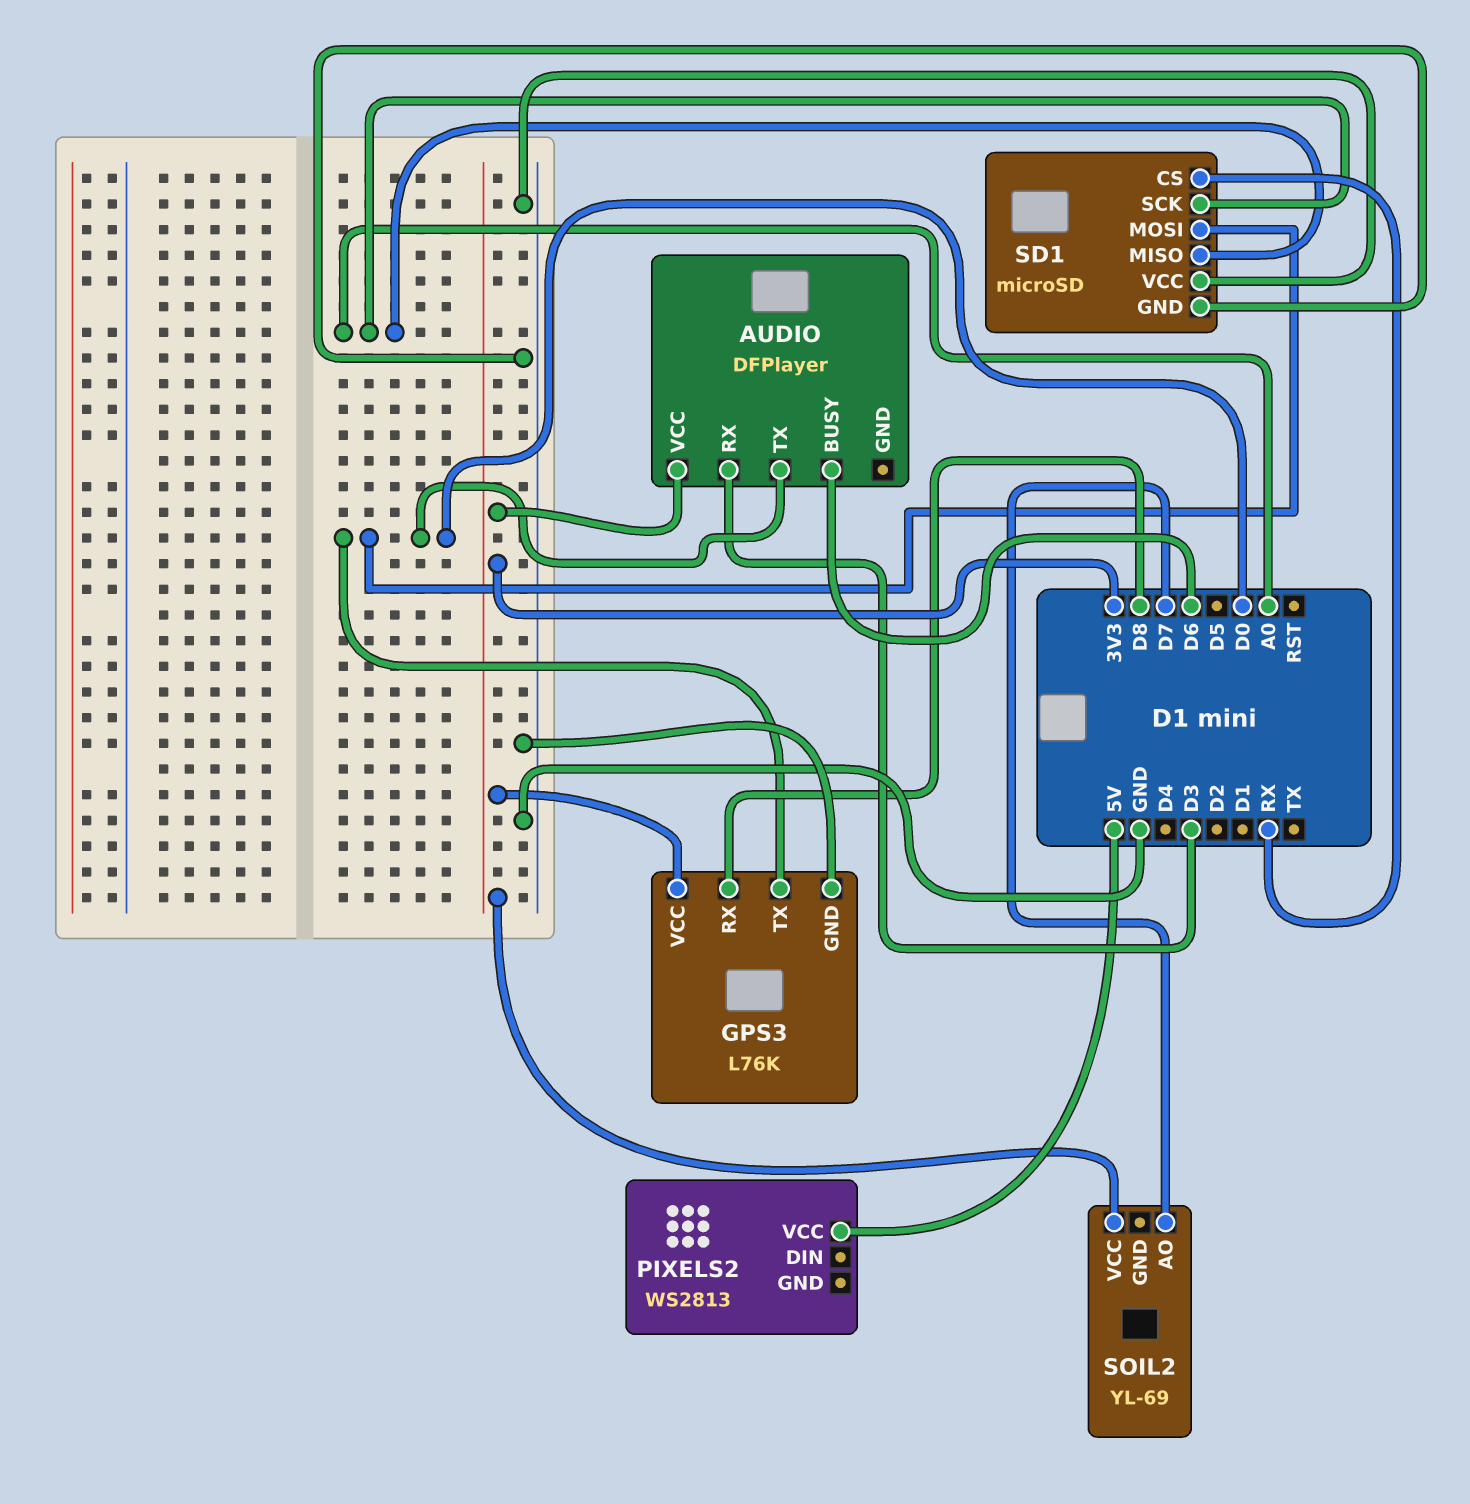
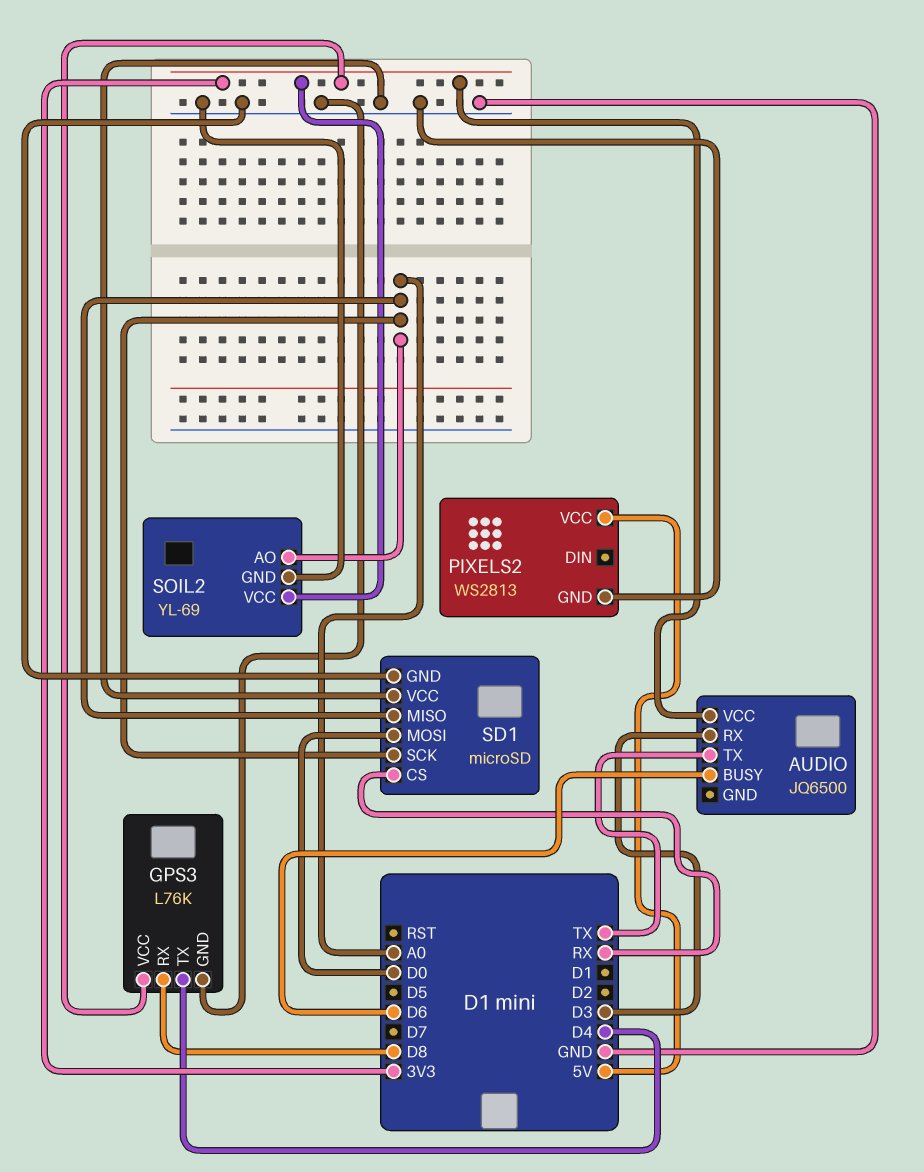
AUDIO: DFPlayer -> JQ6500
AUDIO pin TX: D0 -> TX
GPS3 pin TX: D0 -> D4
PIXELS2 pin GND: none -> GND
SOIL2 pin AO: D7 -> A0
SOIL2 pin GND: none -> GND

